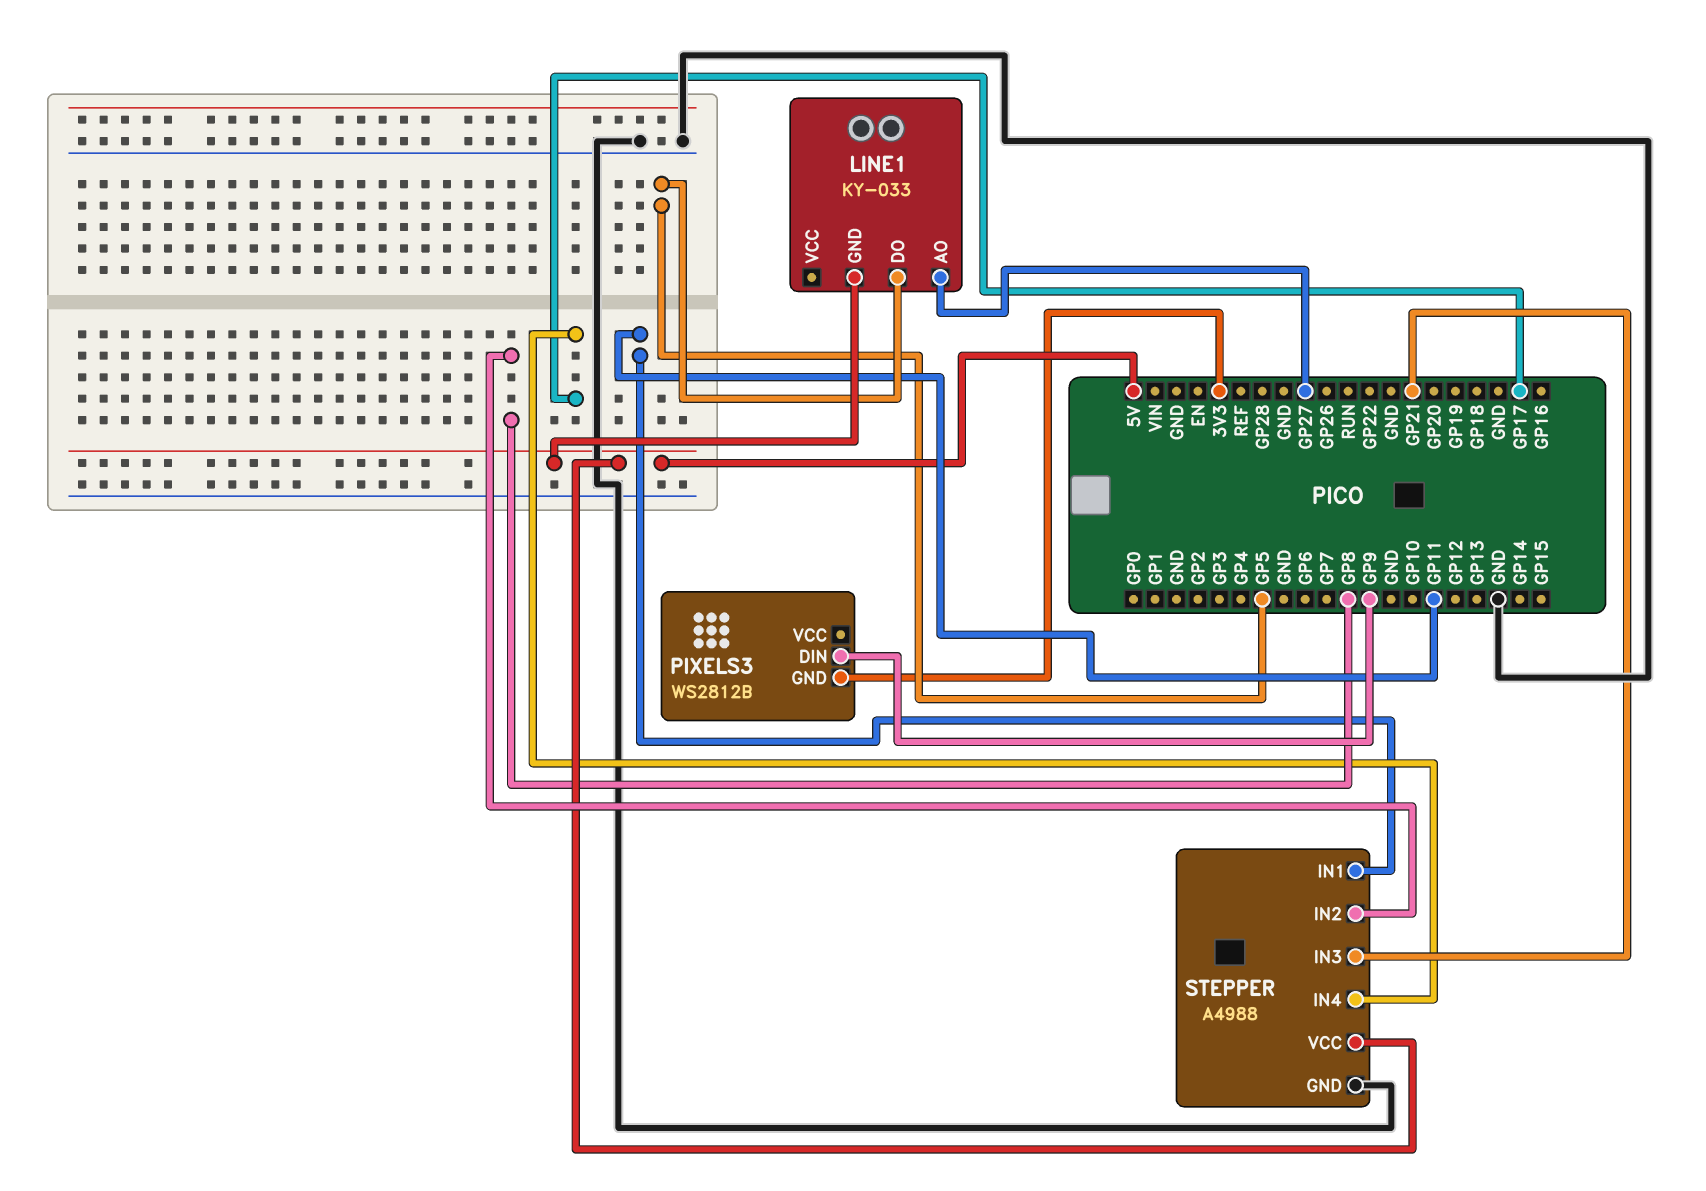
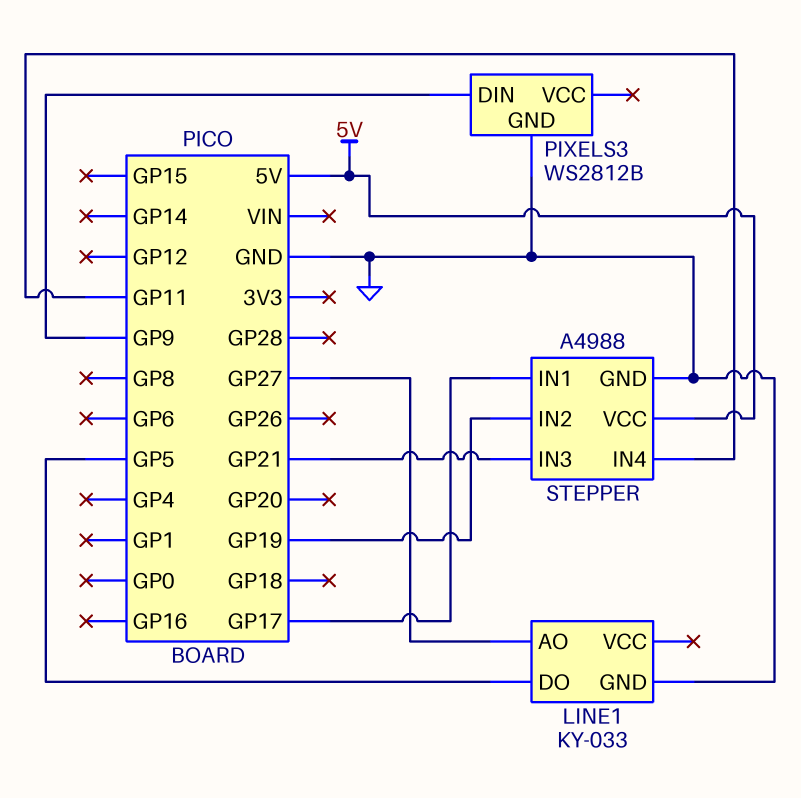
LINE1 pin GND: 5V -> GND
PIXELS3 pin GND: 3V3 -> GND
STEPPER pin IN1: GP11 -> GP17
STEPPER pin IN2: GP8 -> GP19
STEPPER pin IN4: GP17 -> GP11

